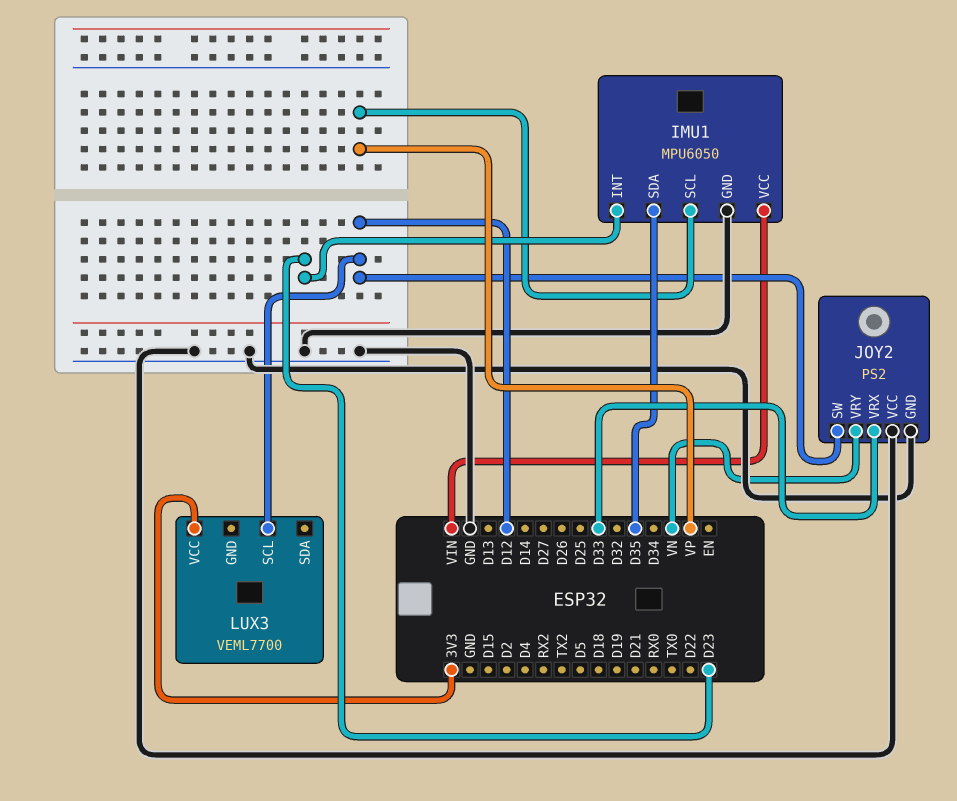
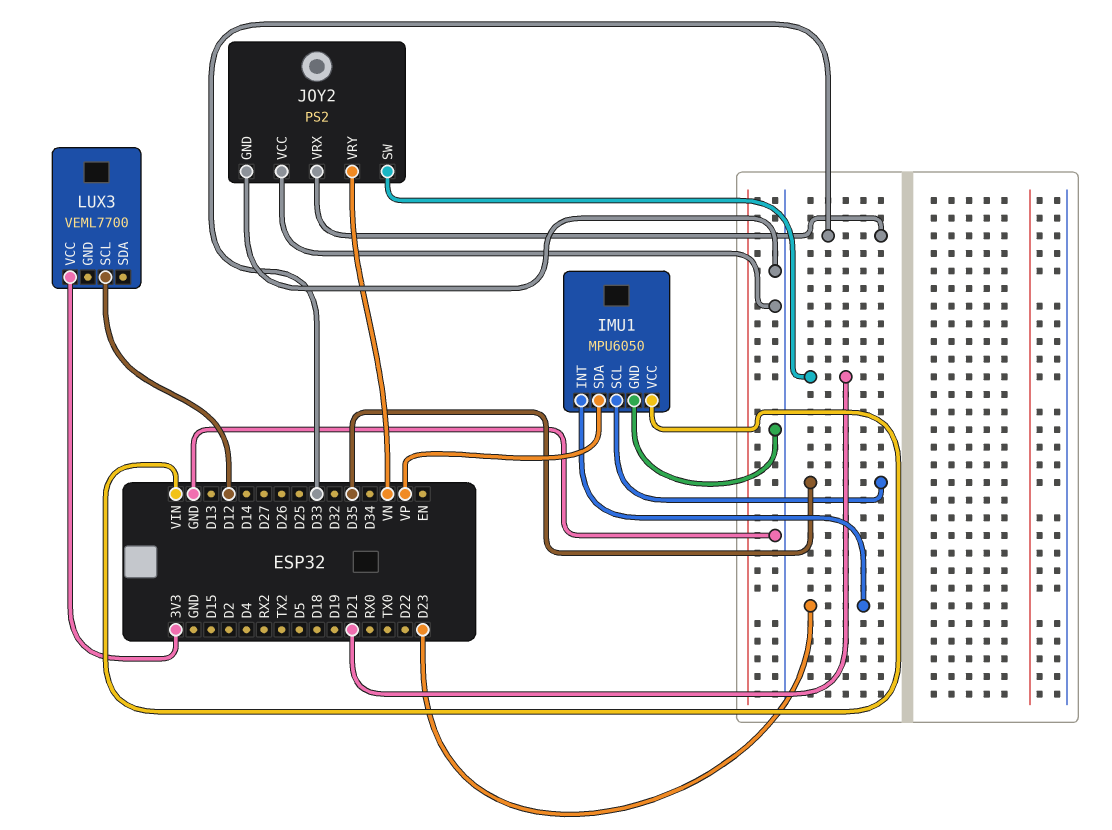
IMU1 pin SCL: VP -> D35
IMU1 pin SDA: D35 -> VP
JOY2 pin SW: D12 -> D21

